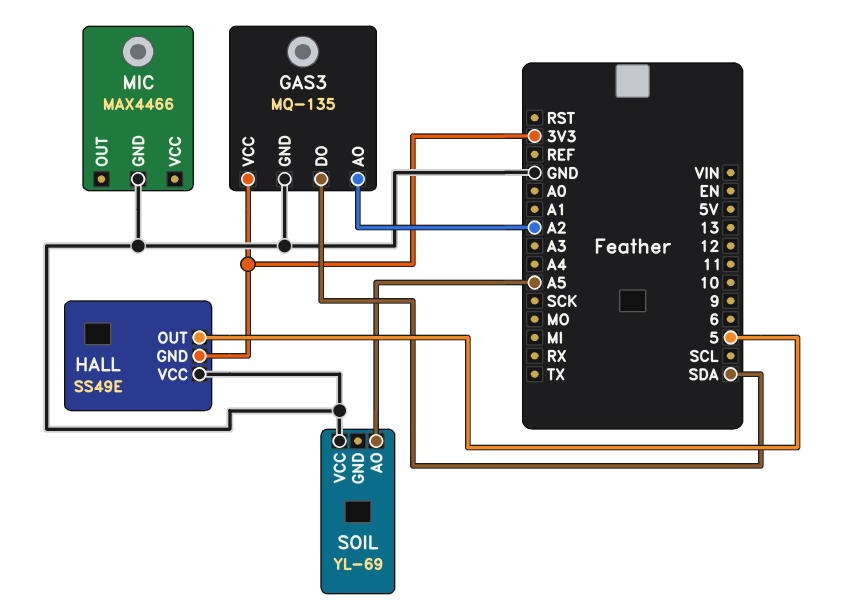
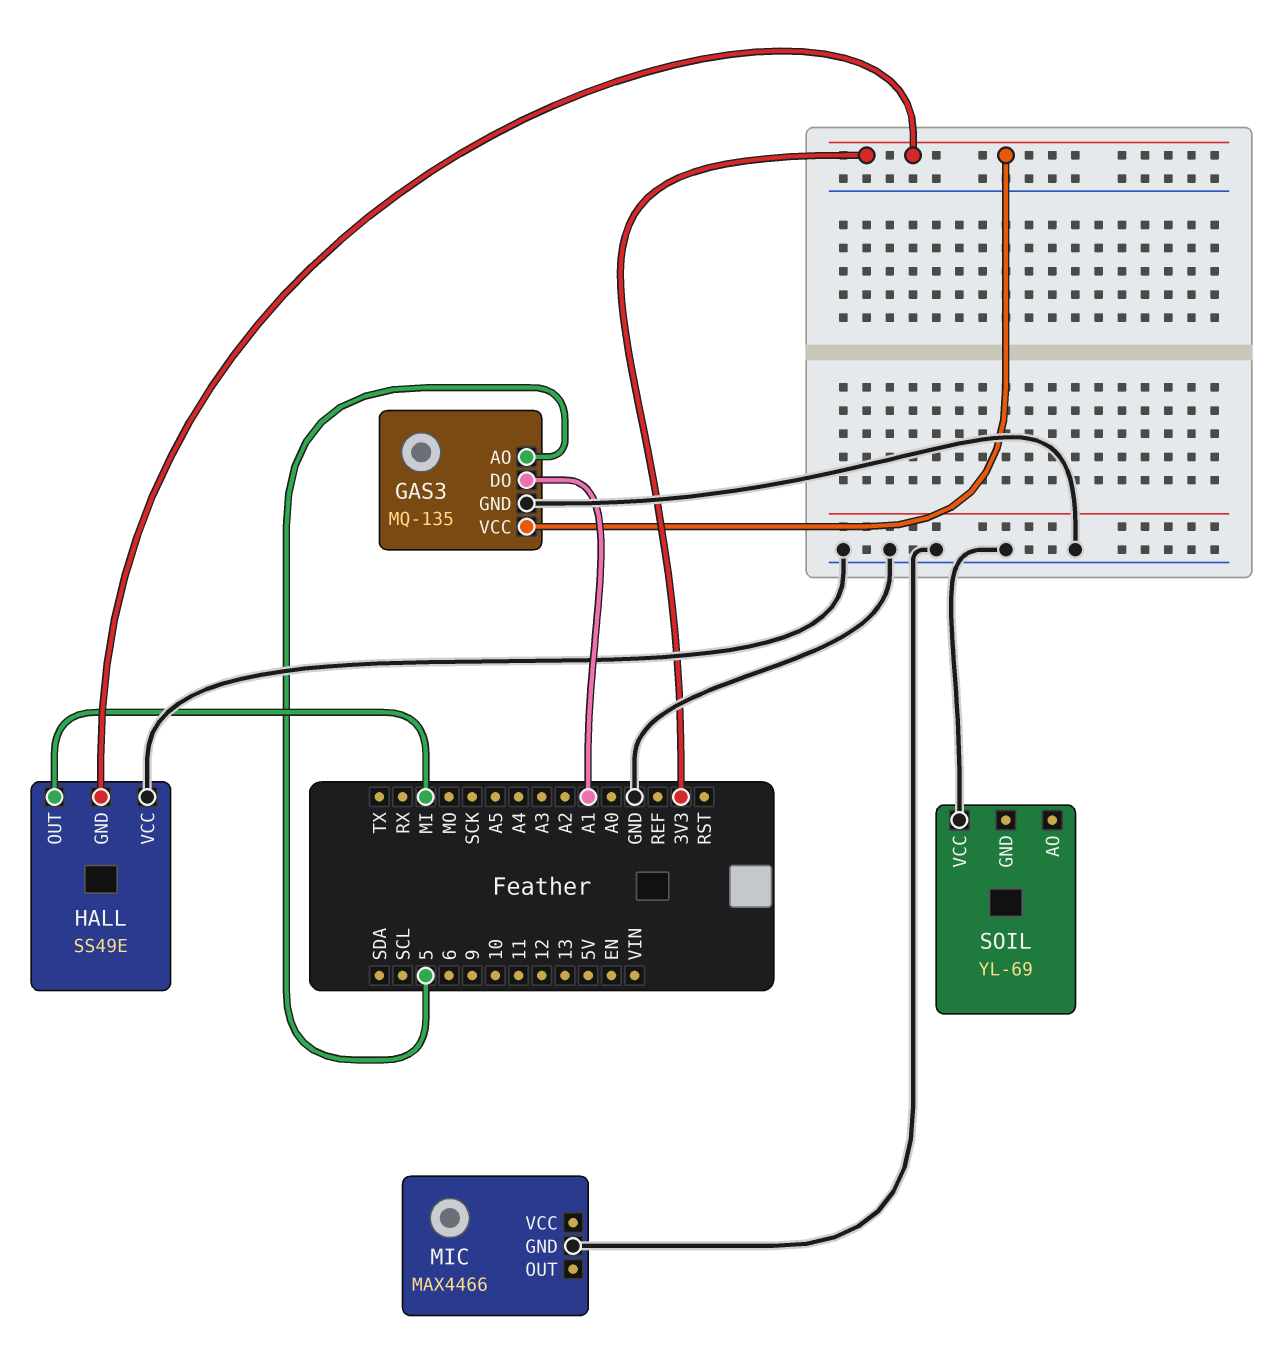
GAS3 pin AO: A2 -> 5
GAS3 pin DO: SDA -> A1
HALL pin OUT: 5 -> MI
SOIL pin AO: A5 -> none

